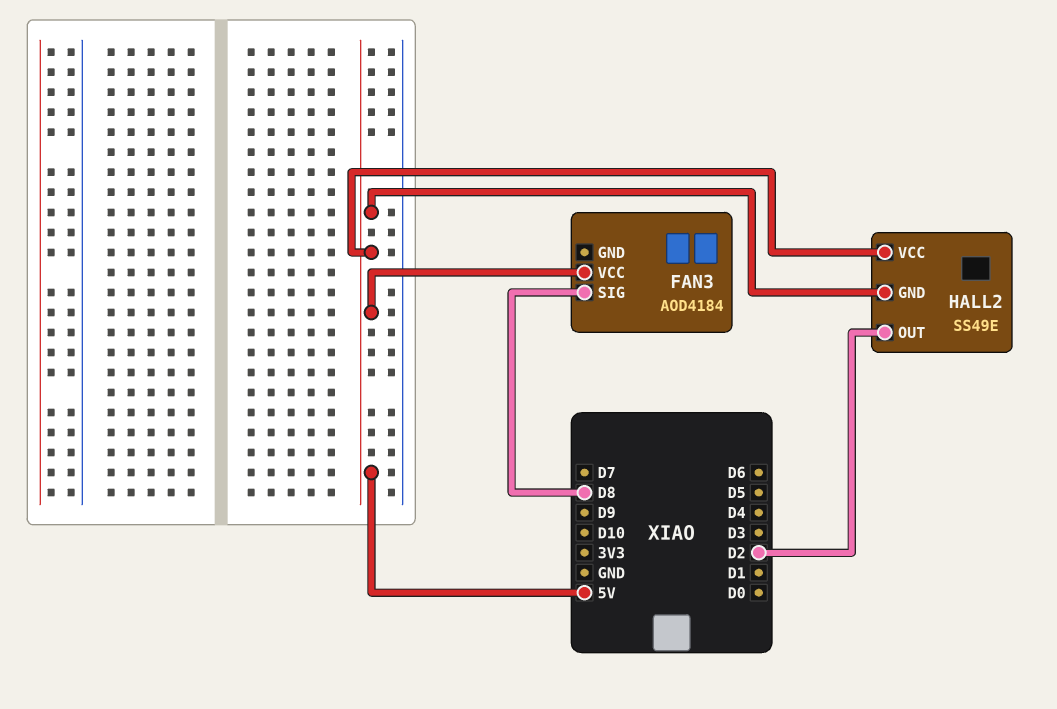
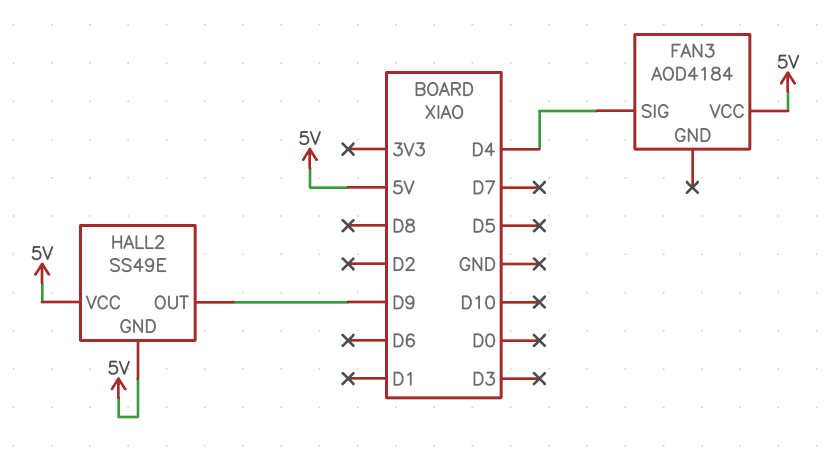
FAN3 pin SIG: D8 -> D4
HALL2 pin OUT: D2 -> D9

